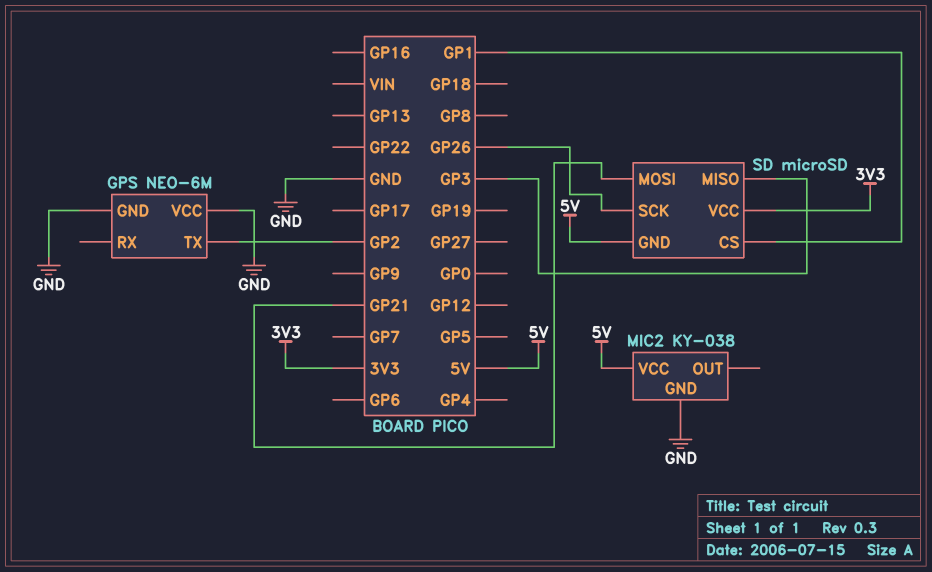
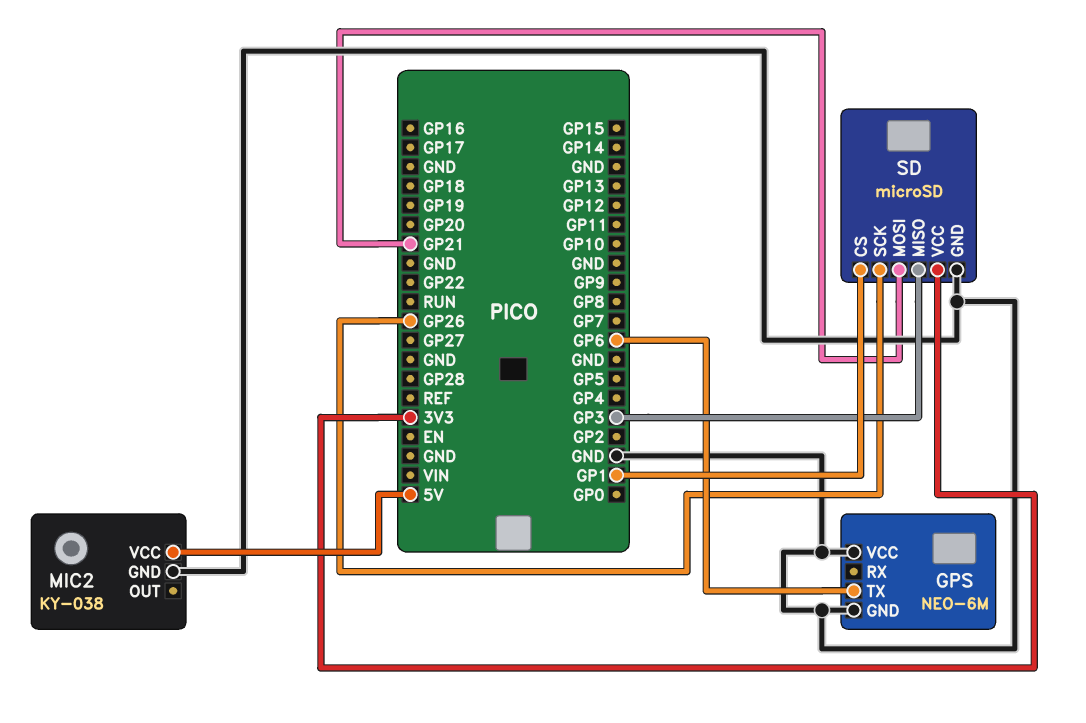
GPS pin TX: GP2 -> GP6
SD pin GND: 5V -> GND

